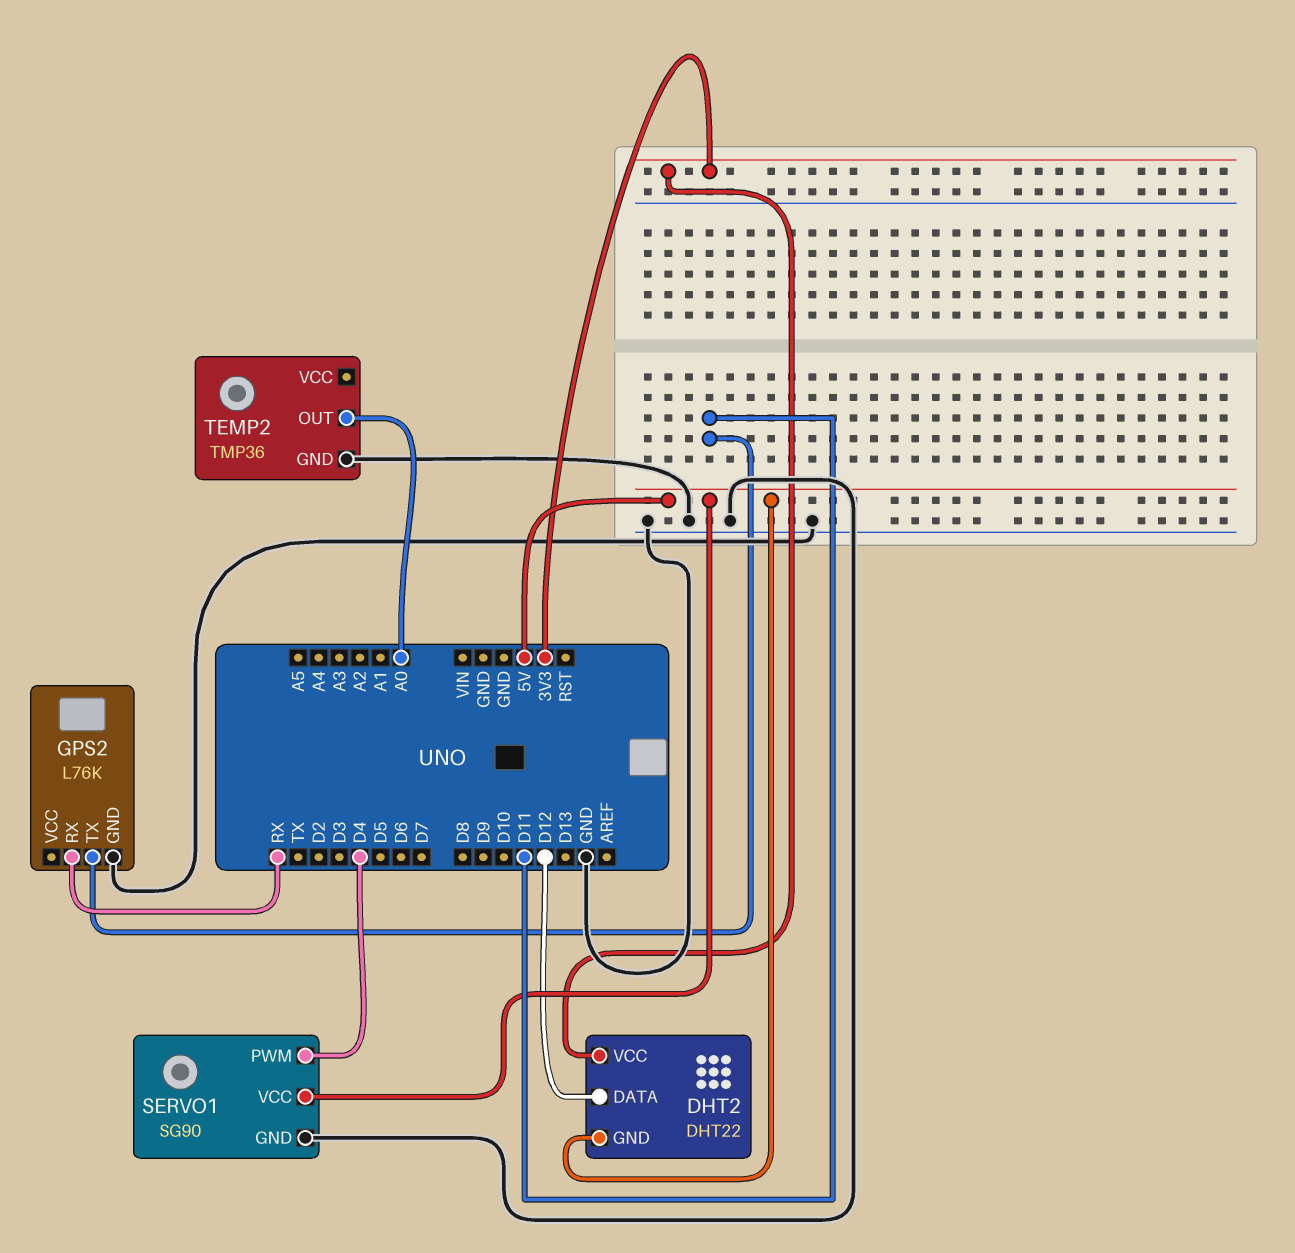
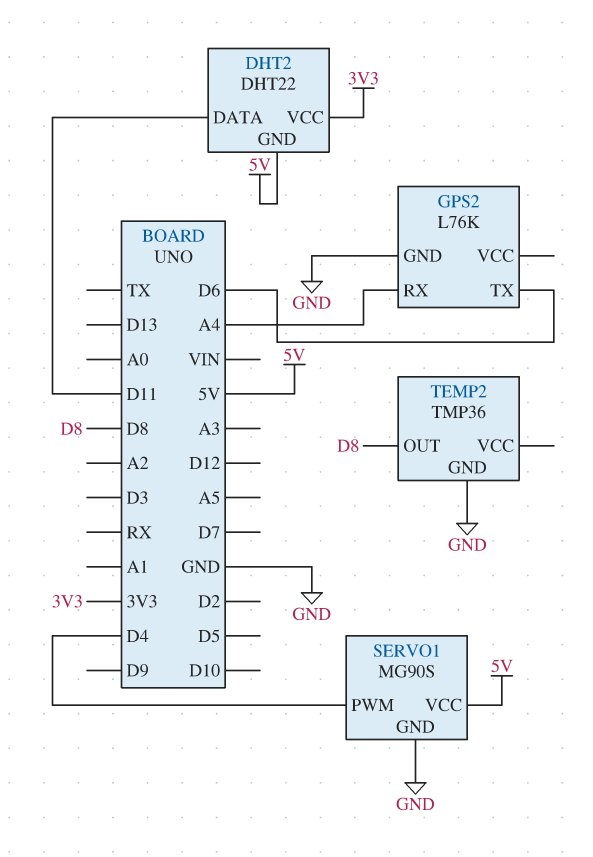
DHT2 pin DATA: D12 -> D11
GPS2 pin RX: RX -> A4
GPS2 pin TX: D11 -> D6
SERVO1: SG90 -> MG90S
TEMP2 pin OUT: A0 -> D8

